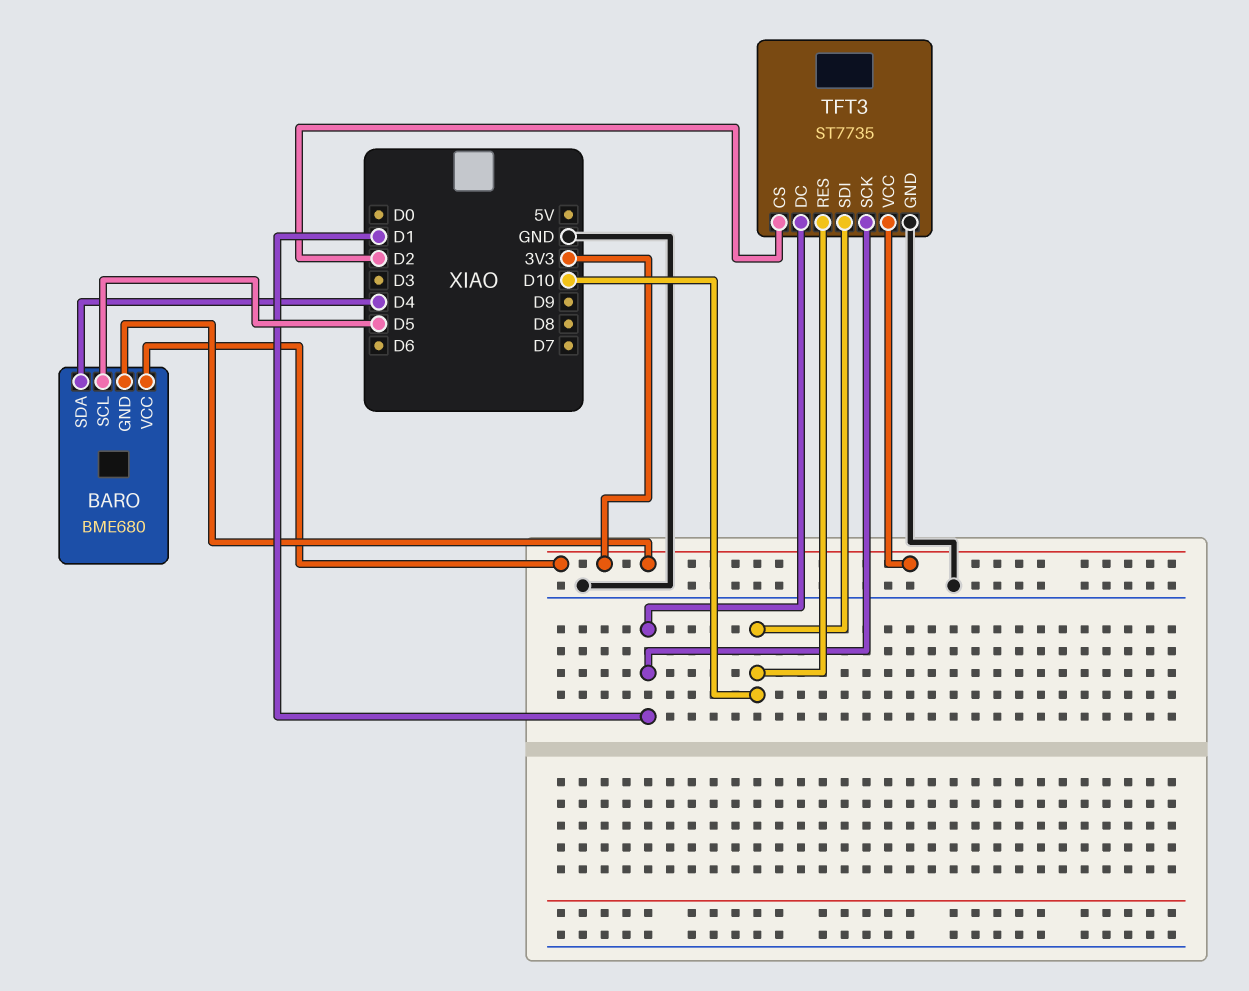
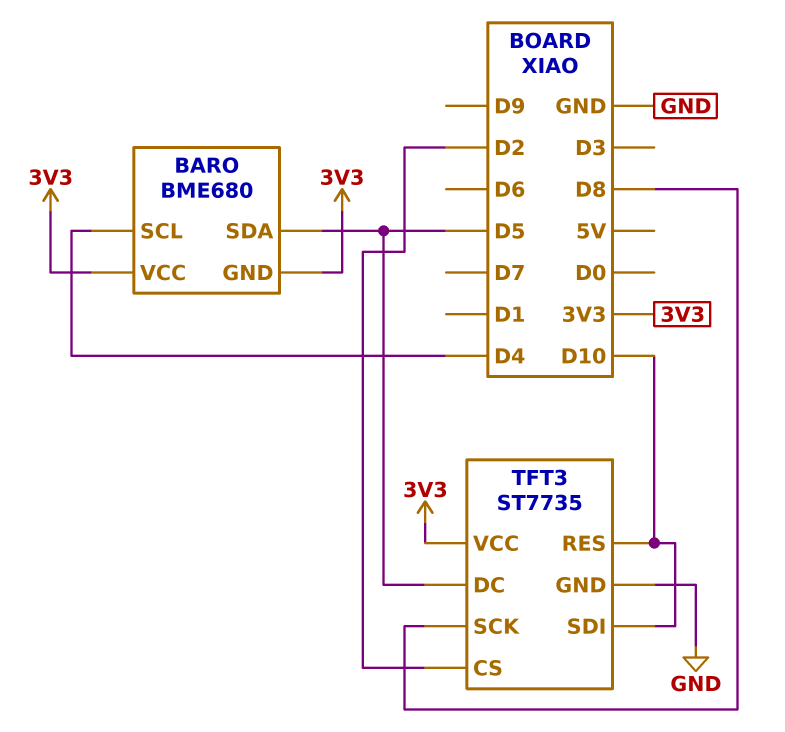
BARO pin SCL: D5 -> D4
BARO pin SDA: D4 -> D5
TFT3 pin DC: D1 -> D5
TFT3 pin SCK: D1 -> D8

